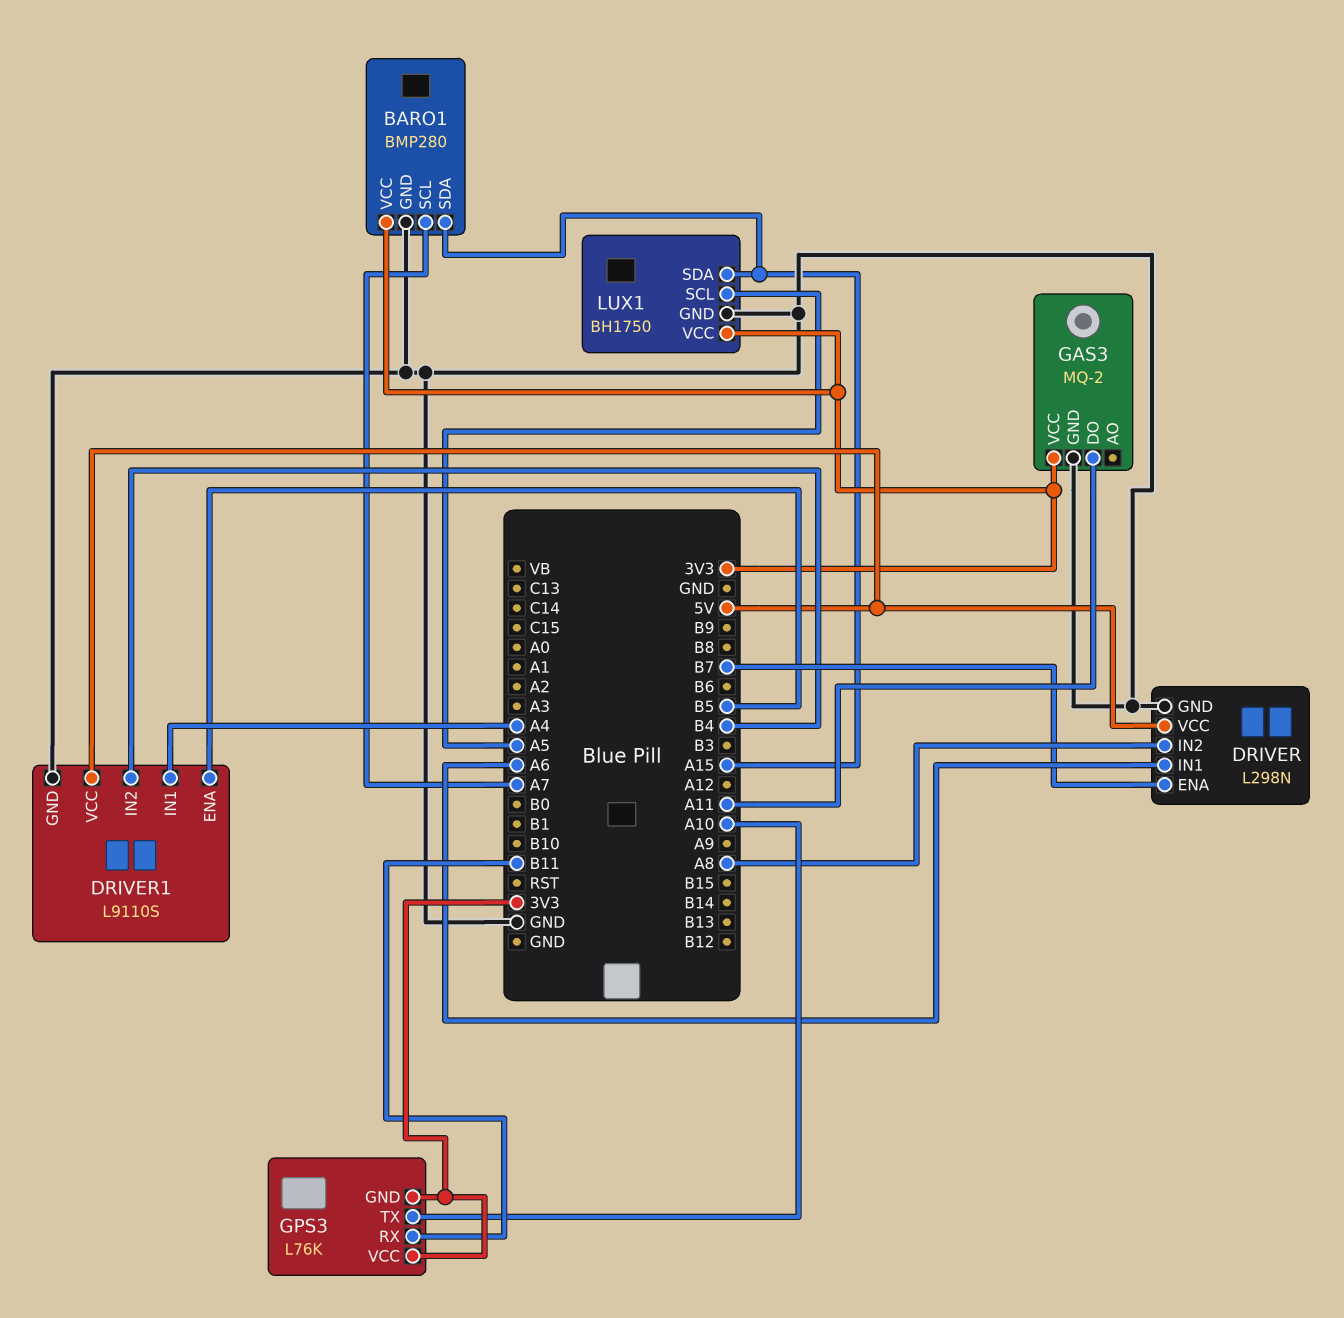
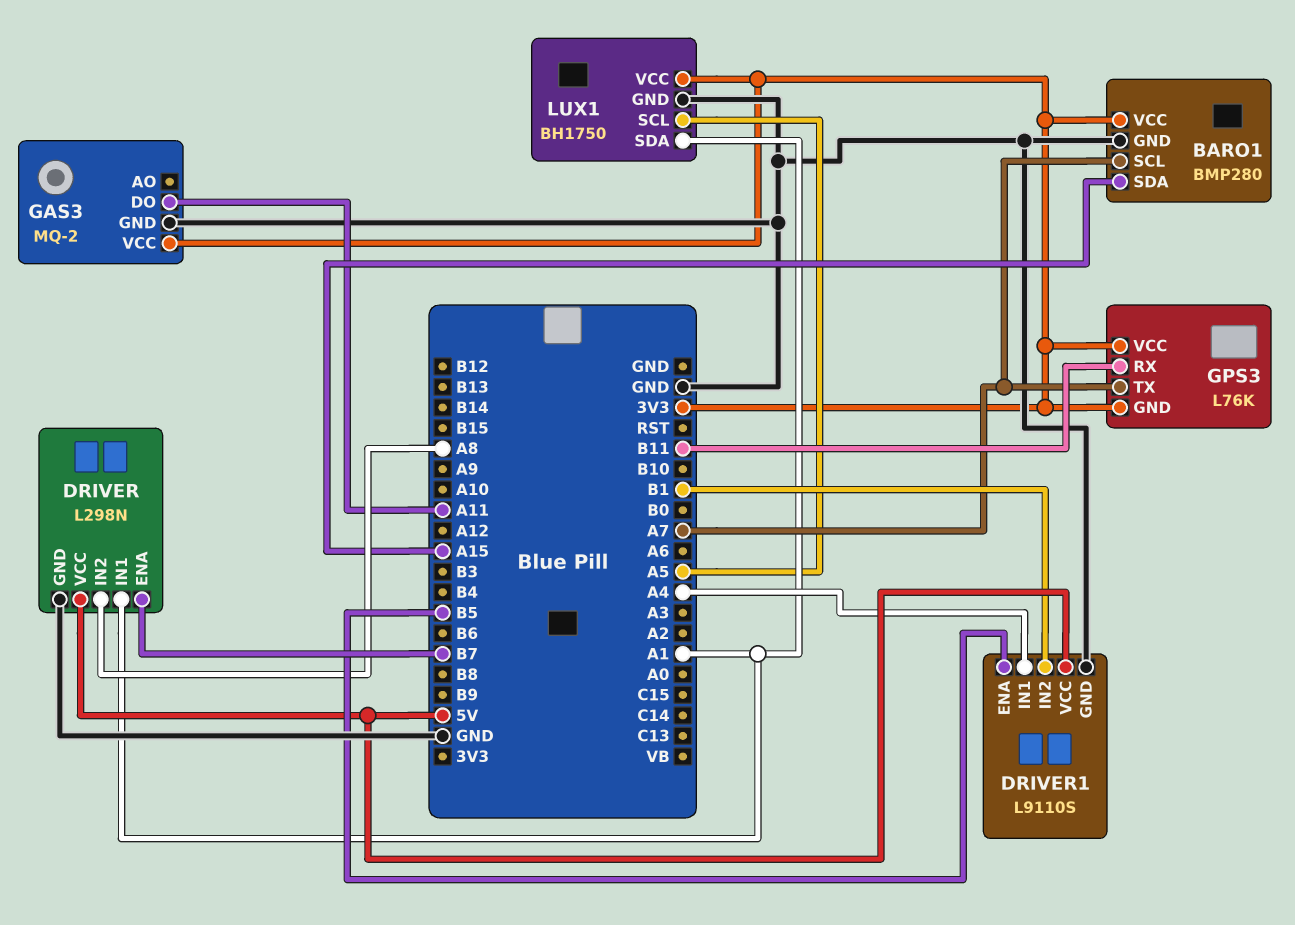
DRIVER pin IN1: A6 -> A1
DRIVER1 pin IN2: B4 -> B1
GPS3 pin TX: A10 -> A7
LUX1 pin SDA: A15 -> A1

